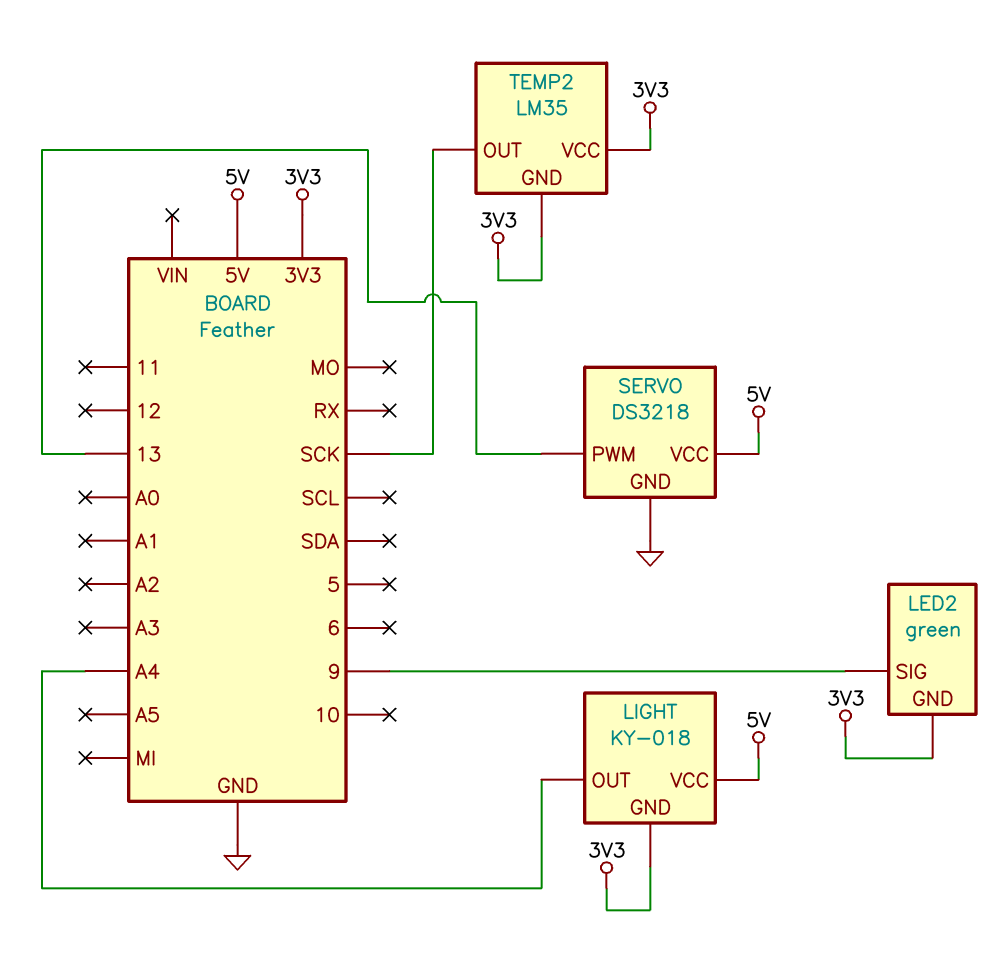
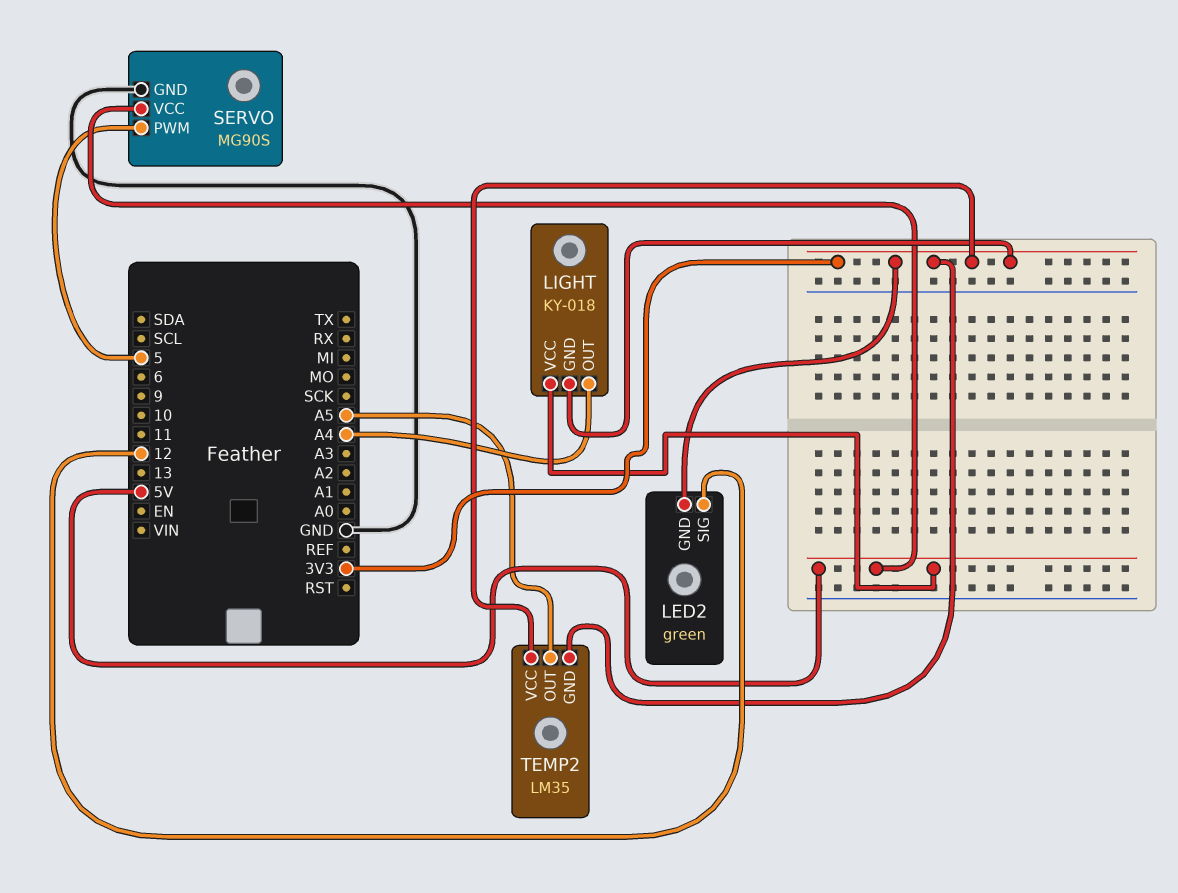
LED2 pin SIG: 9 -> 12
SERVO: DS3218 -> MG90S
SERVO pin PWM: 13 -> 5
TEMP2 pin OUT: SCK -> A5

